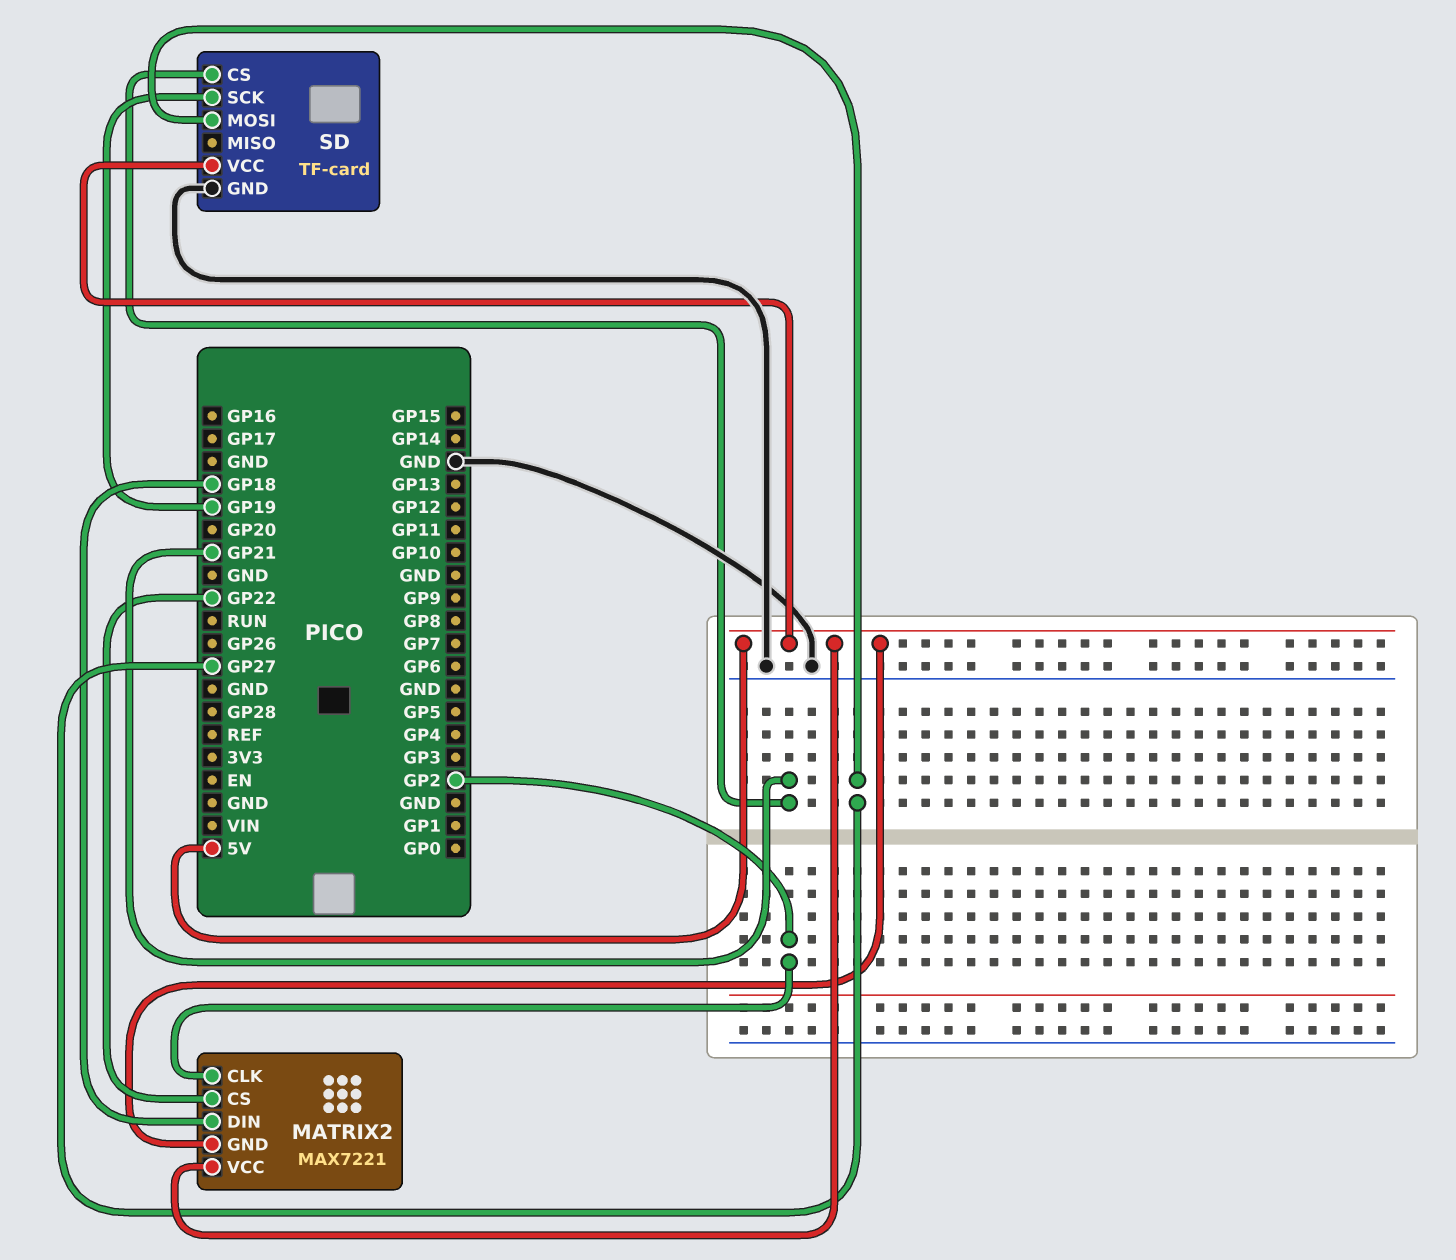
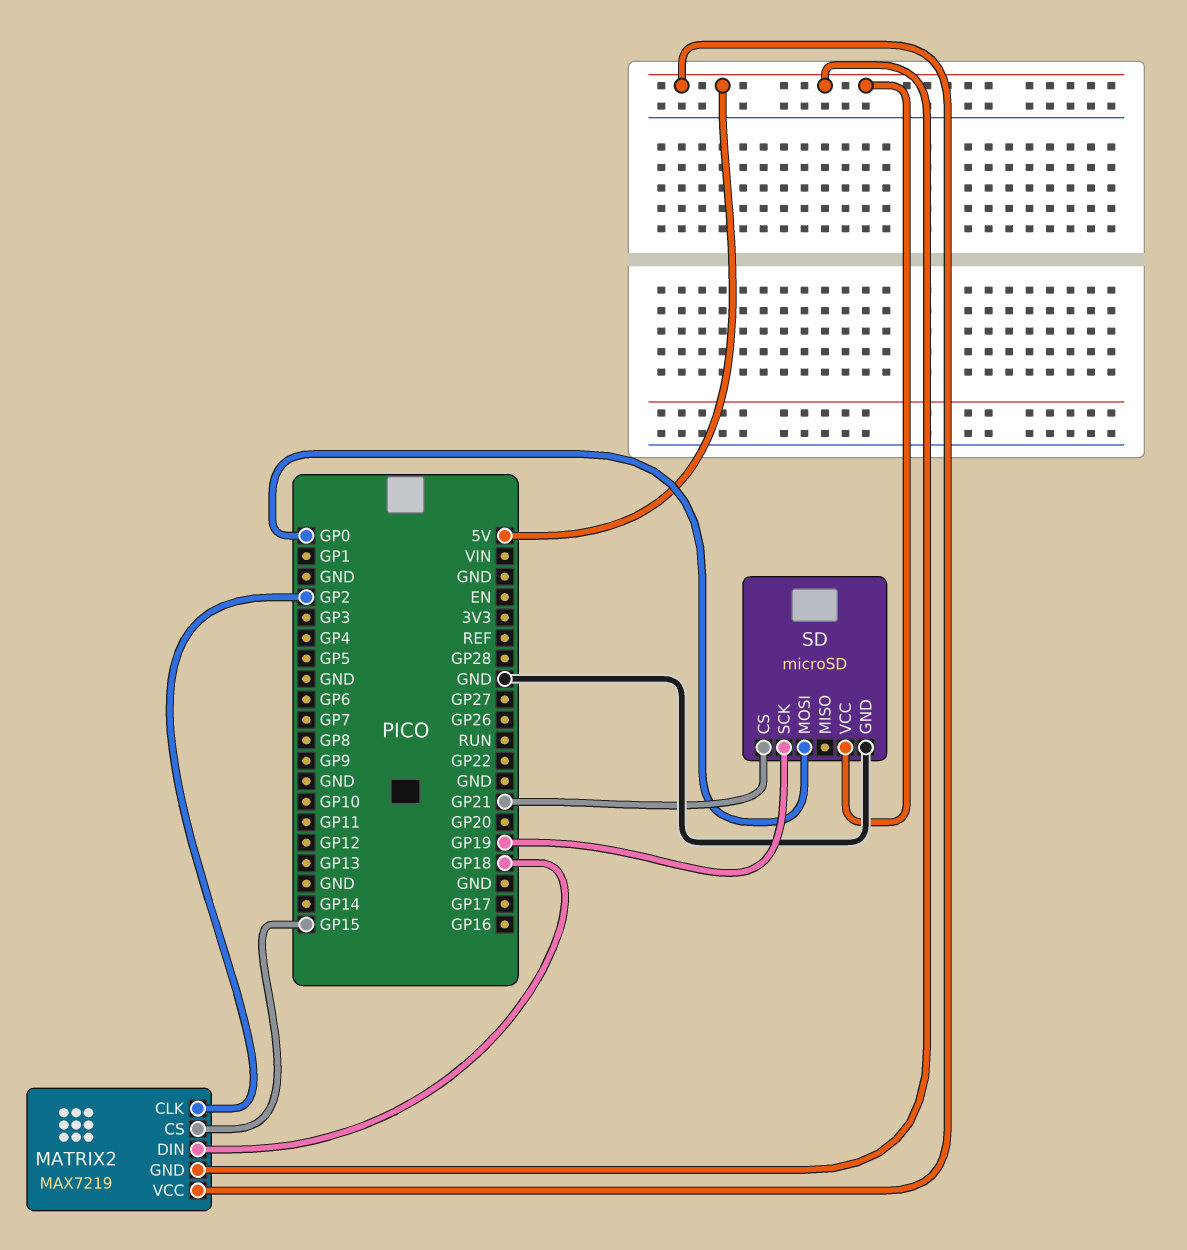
MATRIX2: MAX7221 -> MAX7219
MATRIX2 pin CS: GP22 -> GP15
SD: TF-card -> microSD
SD pin MOSI: GP27 -> GP0

